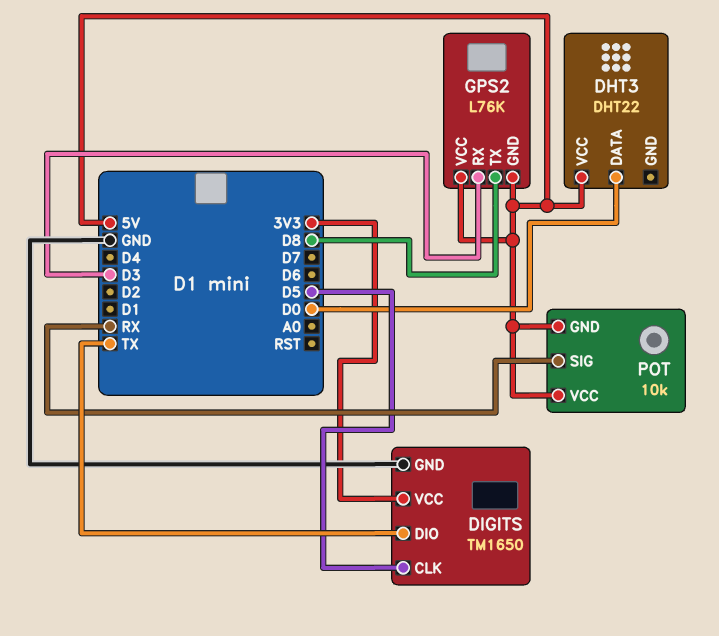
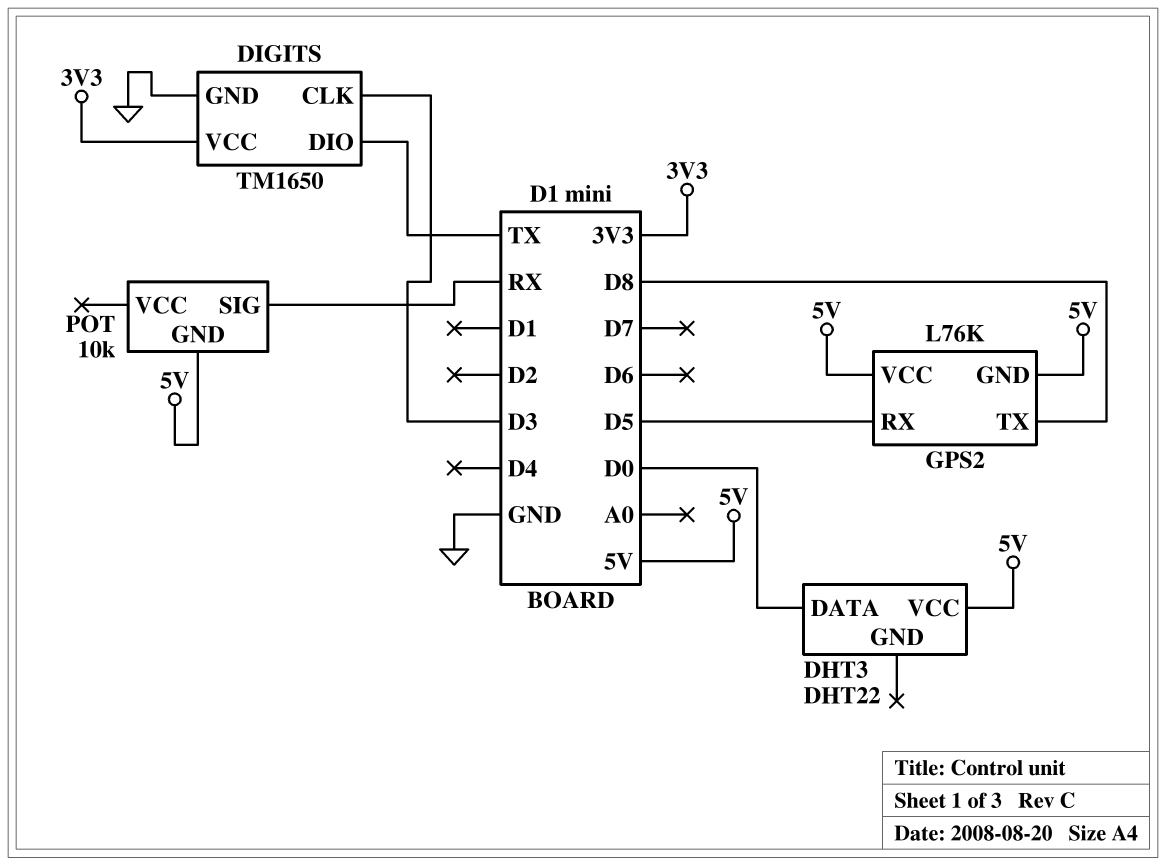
DIGITS pin CLK: D5 -> D3
GPS2 pin RX: D3 -> D5
POT pin VCC: 5V -> none

